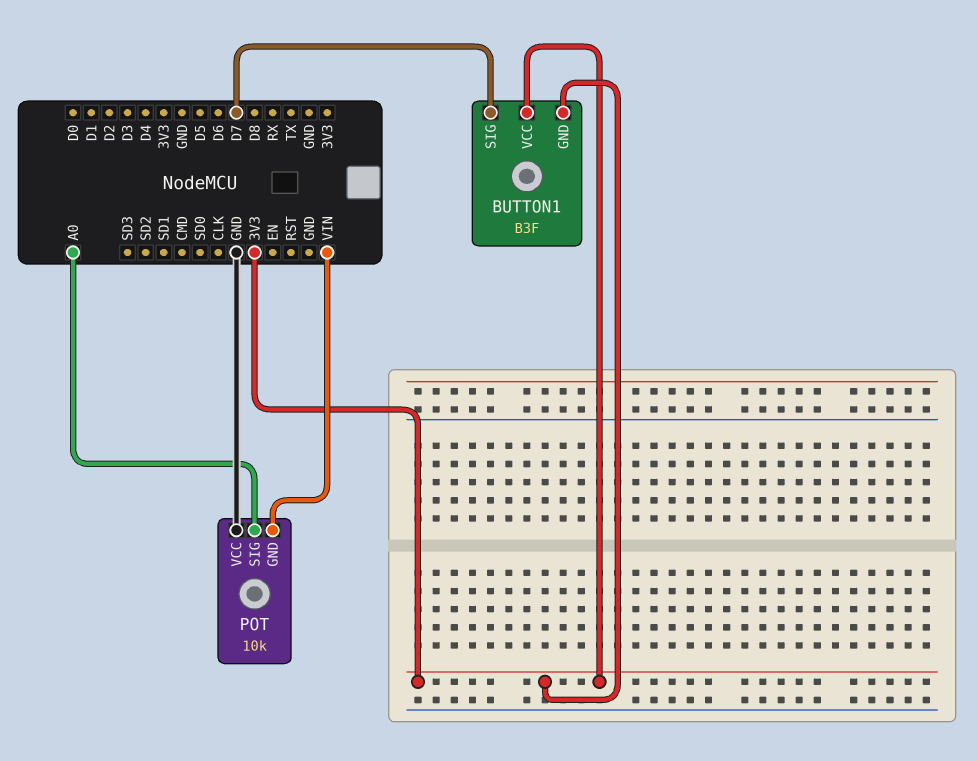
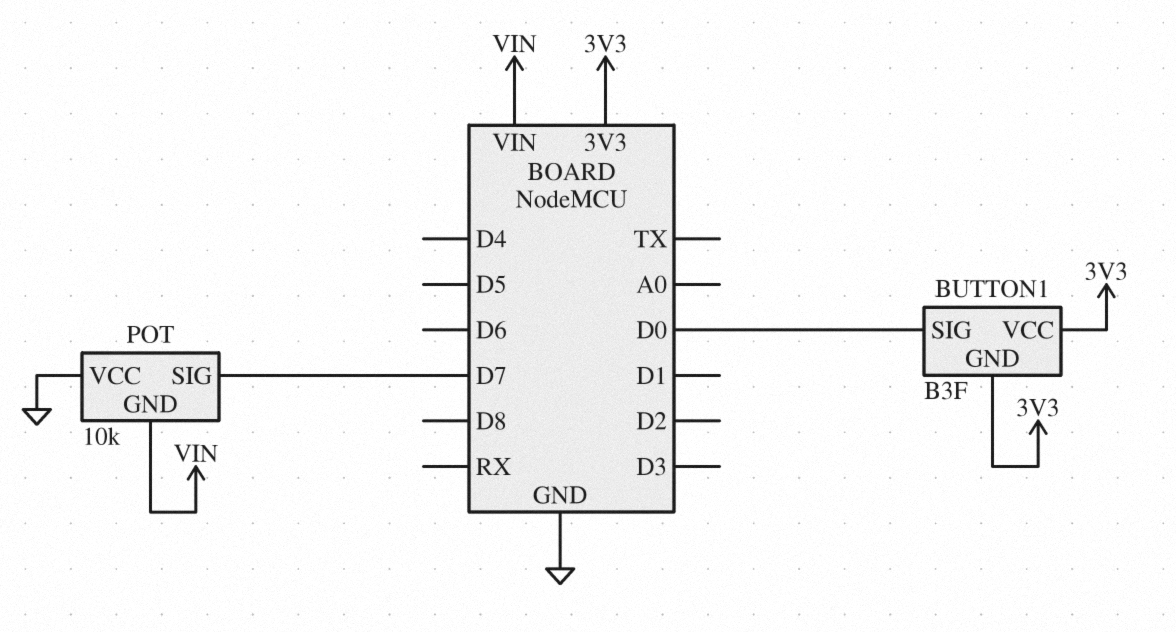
BUTTON1 pin SIG: D7 -> D0
POT pin SIG: A0 -> D7

